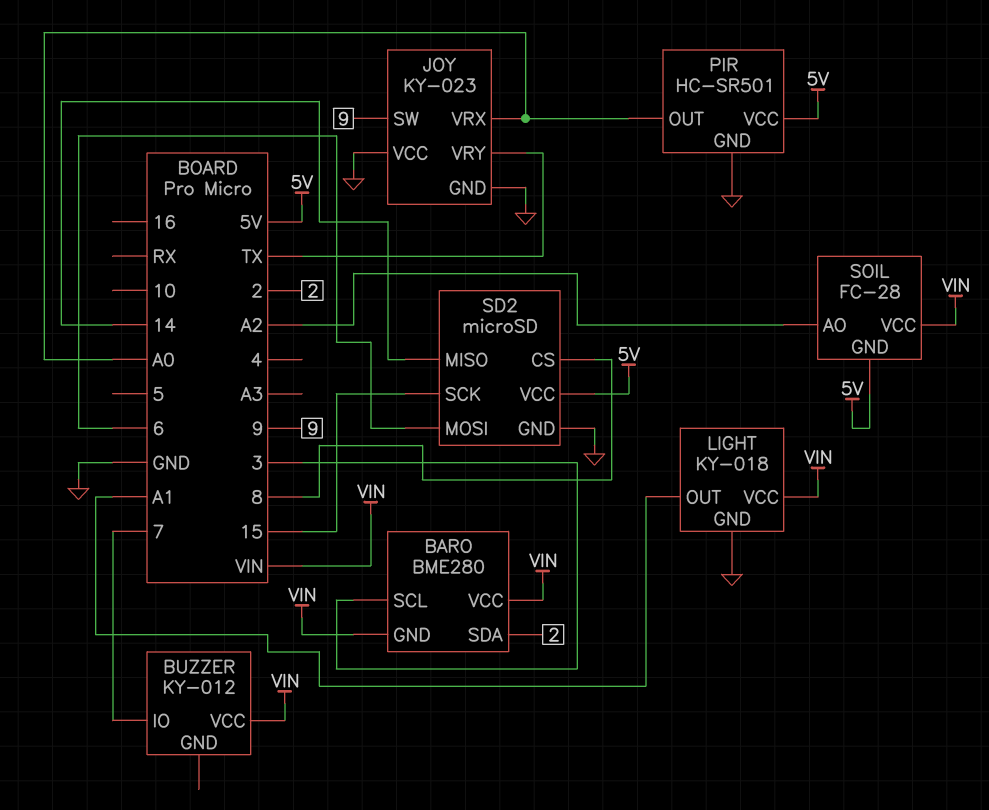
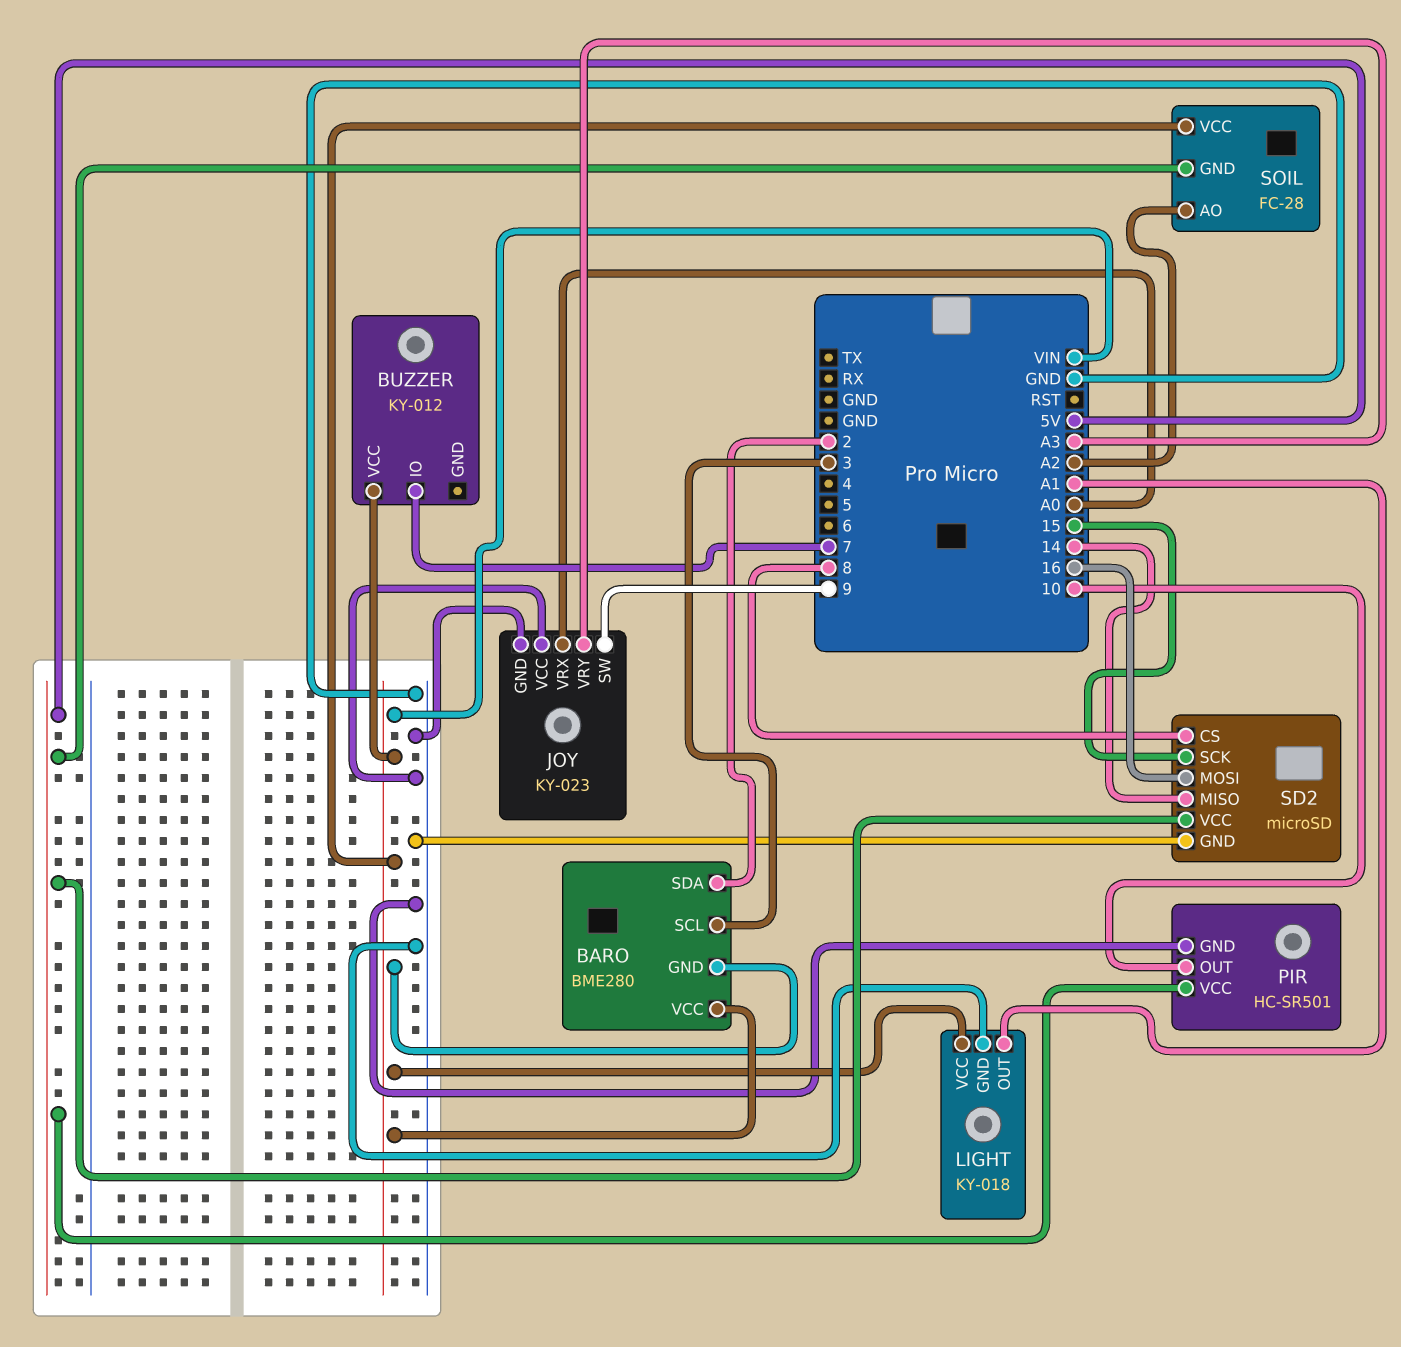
JOY pin VRY: TX -> A3
PIR pin OUT: A0 -> 10
SD2 pin MOSI: 6 -> 16

